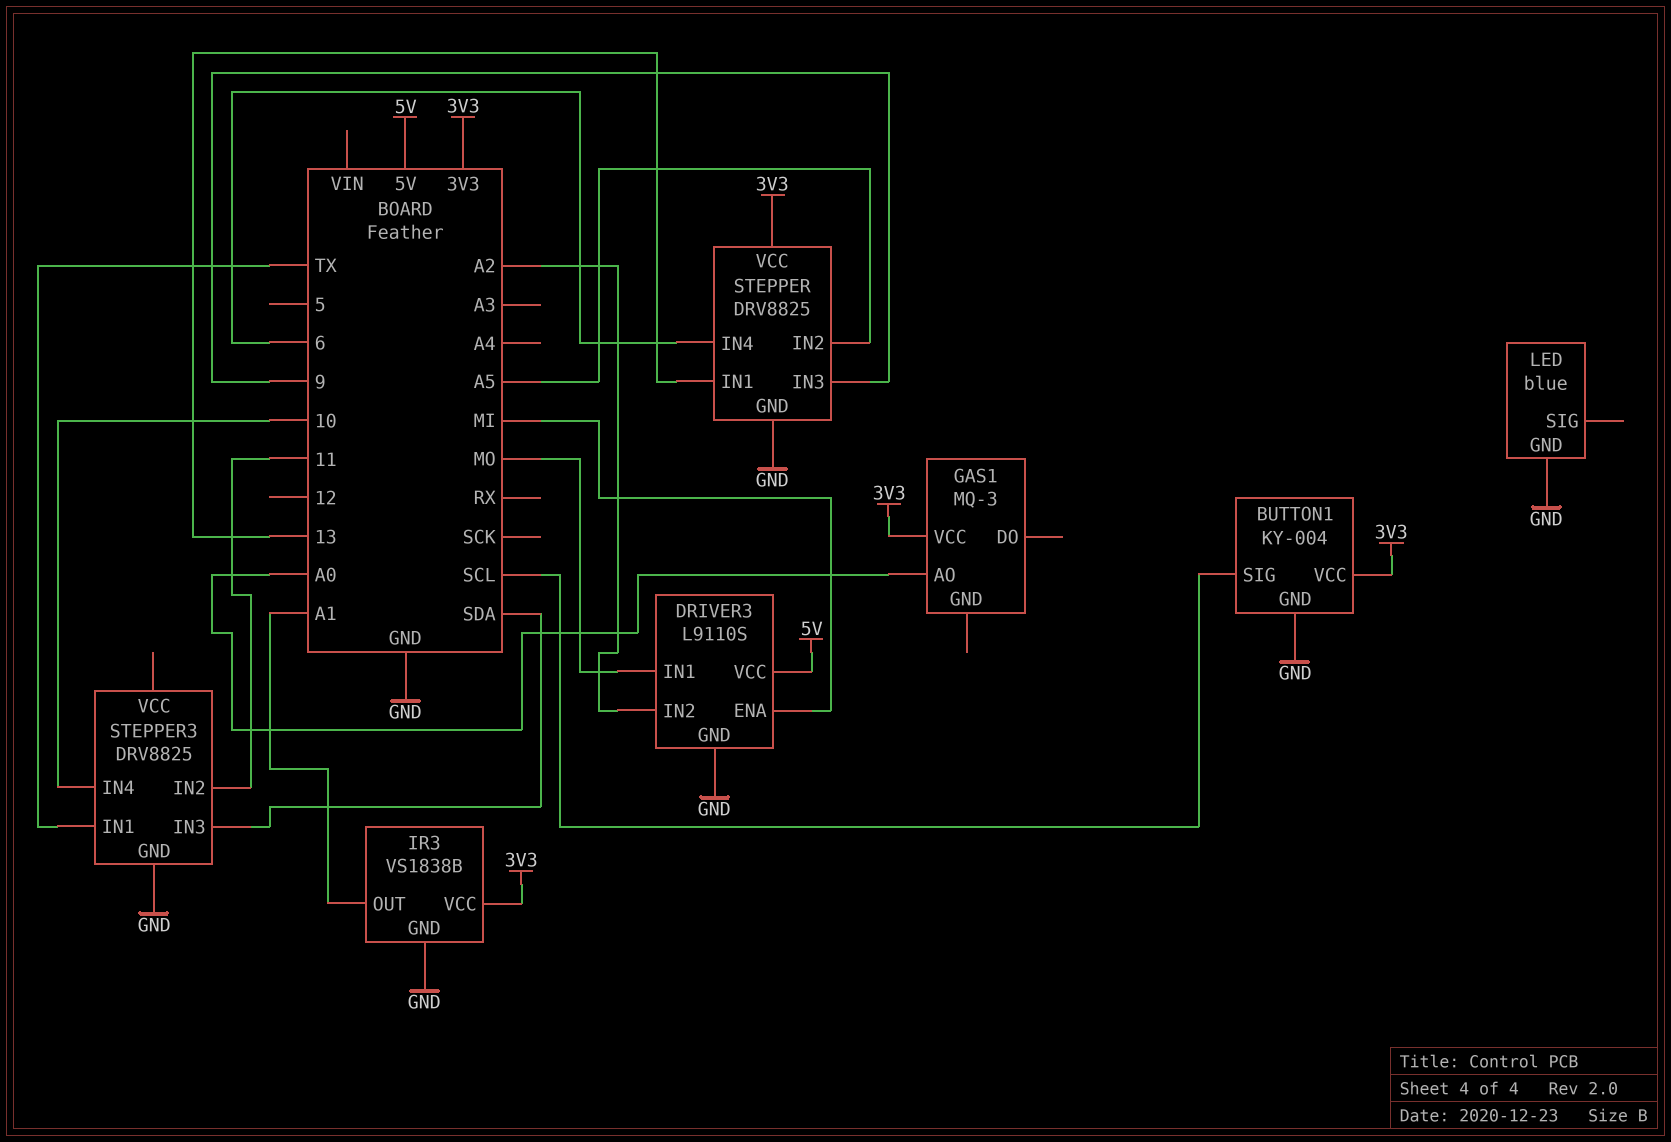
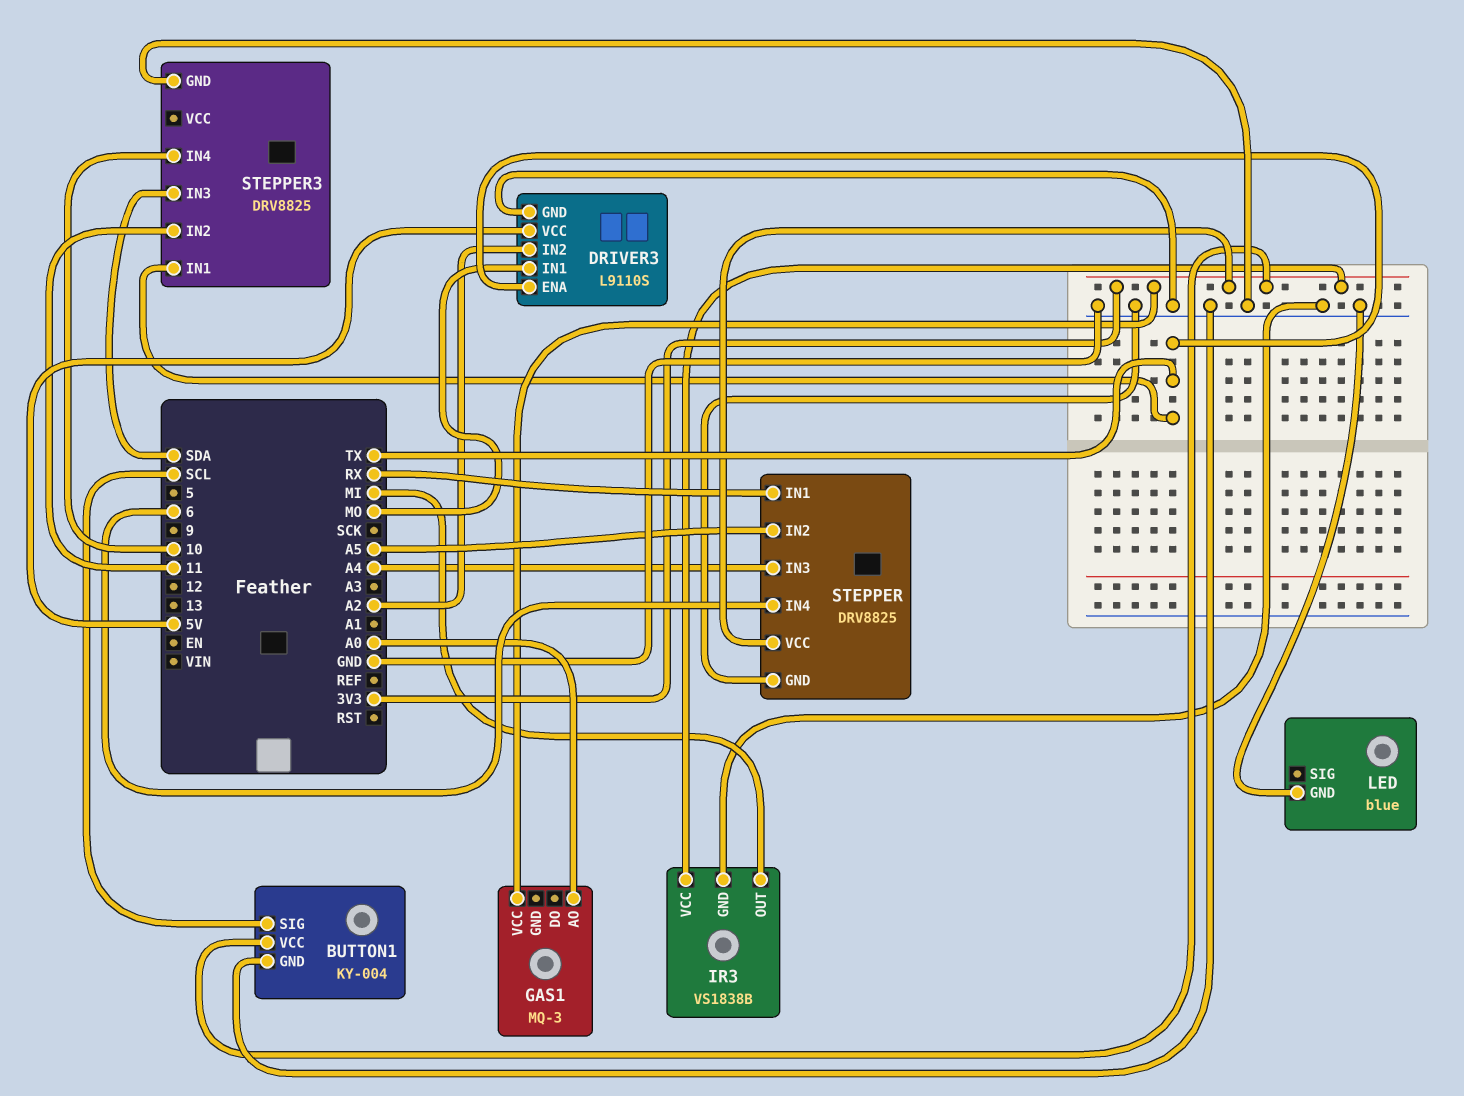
DRIVER3 pin ENA: MI -> TX
IR3 pin OUT: A1 -> MI
STEPPER pin IN1: 13 -> RX
STEPPER pin IN3: 9 -> A4

